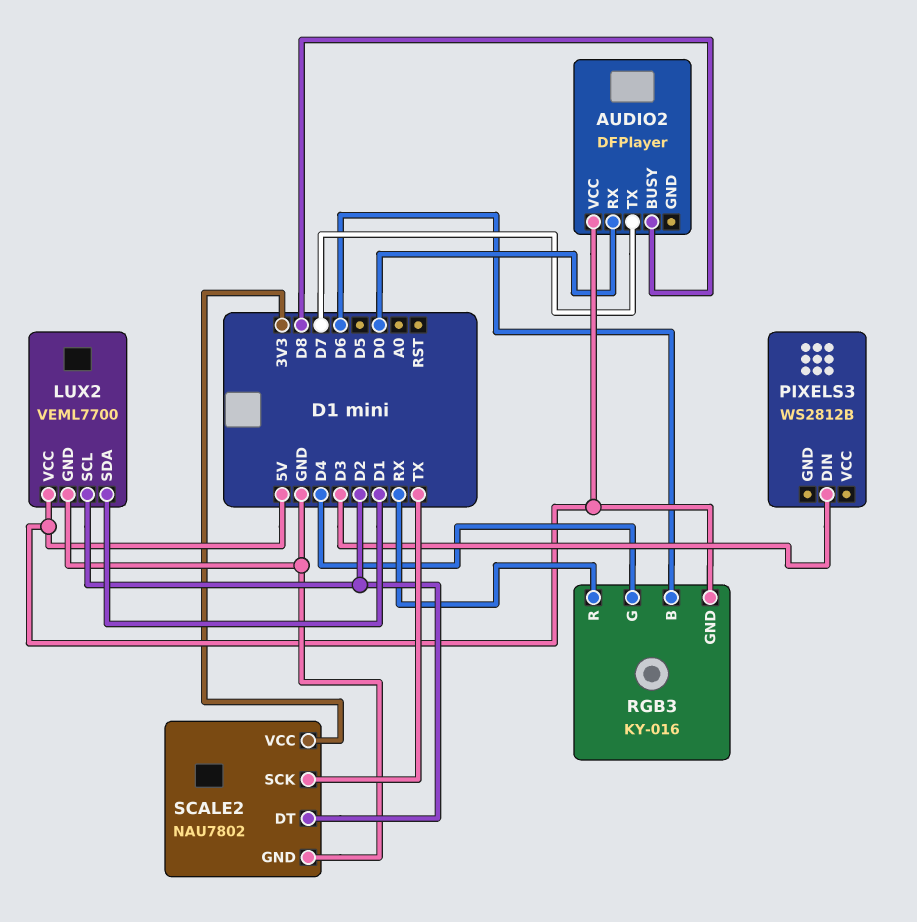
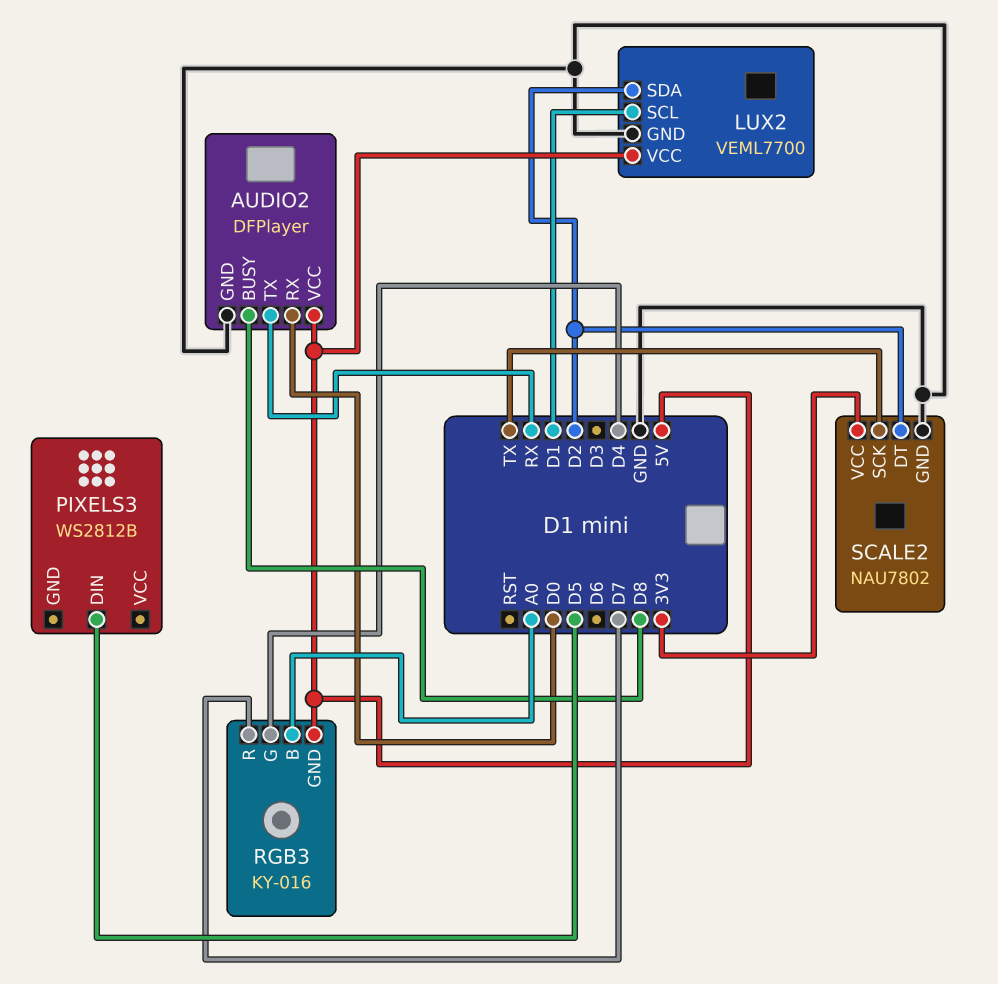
AUDIO2 pin GND: none -> GND
AUDIO2 pin TX: D7 -> RX
LUX2 pin SCL: D2 -> D1
LUX2 pin SDA: D1 -> D2
PIXELS3 pin DIN: D3 -> D5
RGB3 pin B: D6 -> A0
RGB3 pin R: RX -> D7

